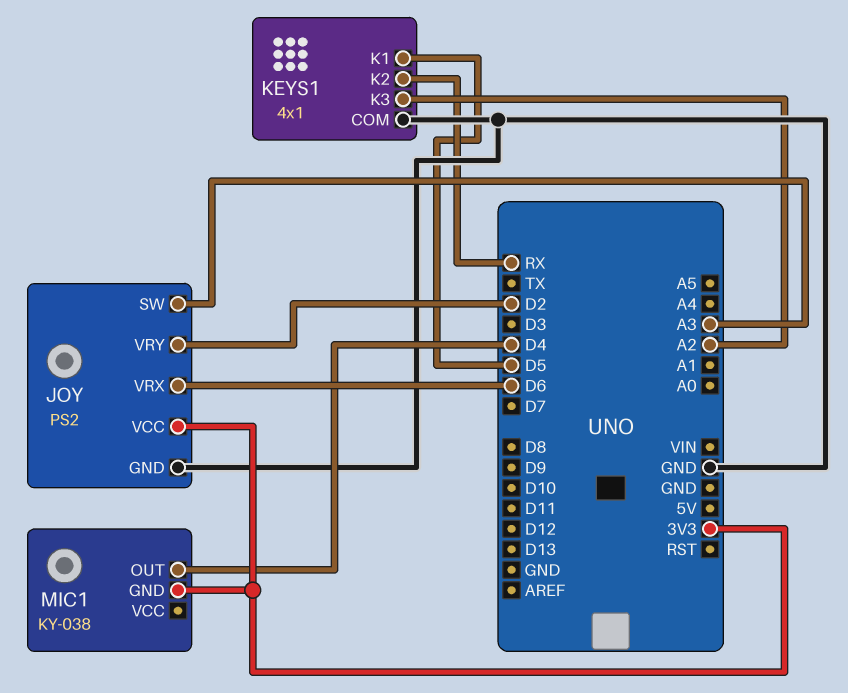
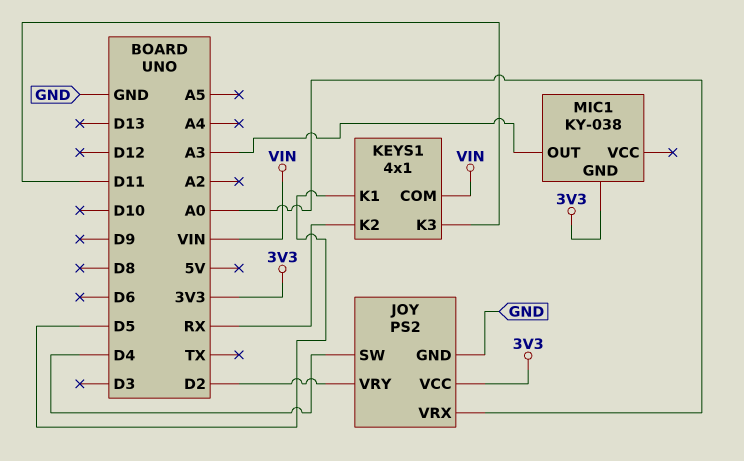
JOY pin SW: A3 -> D4
JOY pin VRX: D6 -> A0
KEYS1 pin COM: GND -> VIN
KEYS1 pin K3: A2 -> D11
MIC1 pin OUT: D4 -> A3

